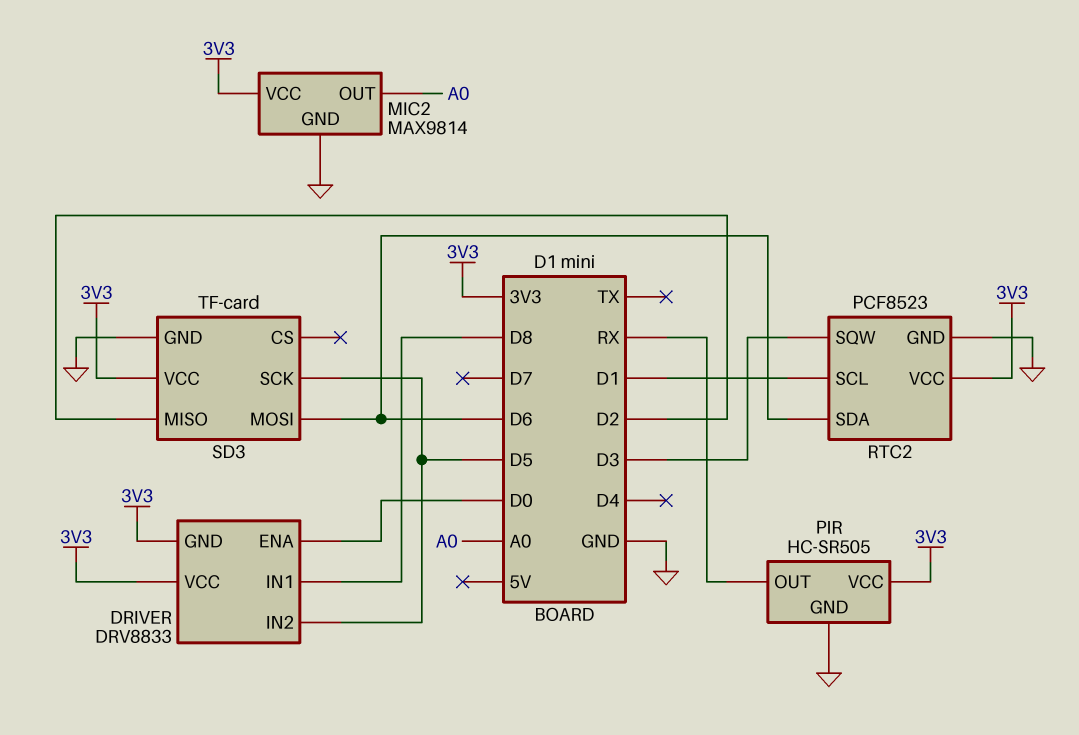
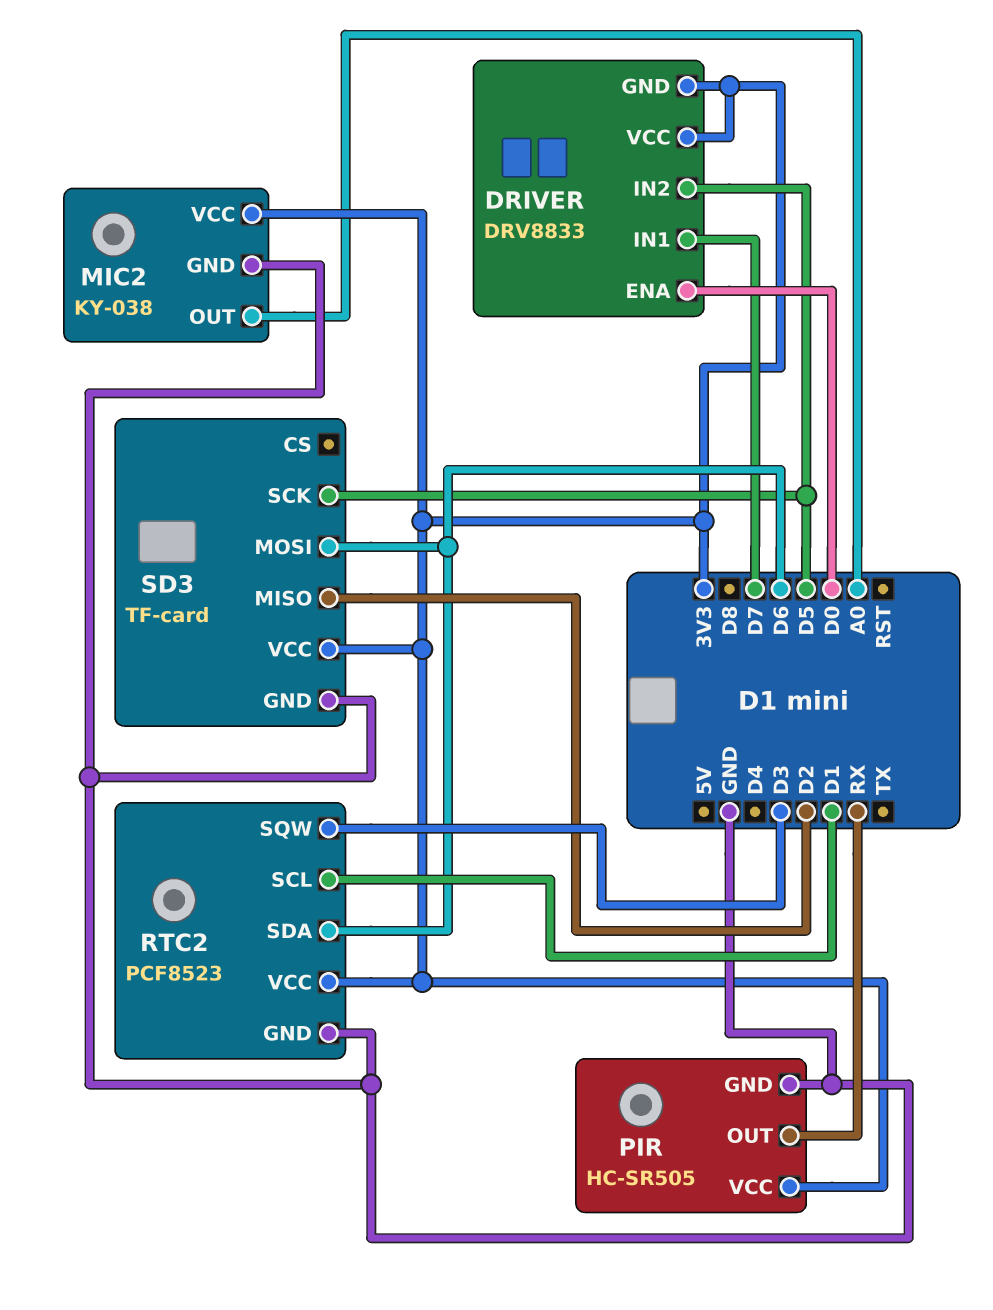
DRIVER pin IN1: D8 -> D7
MIC2: MAX9814 -> KY-038

